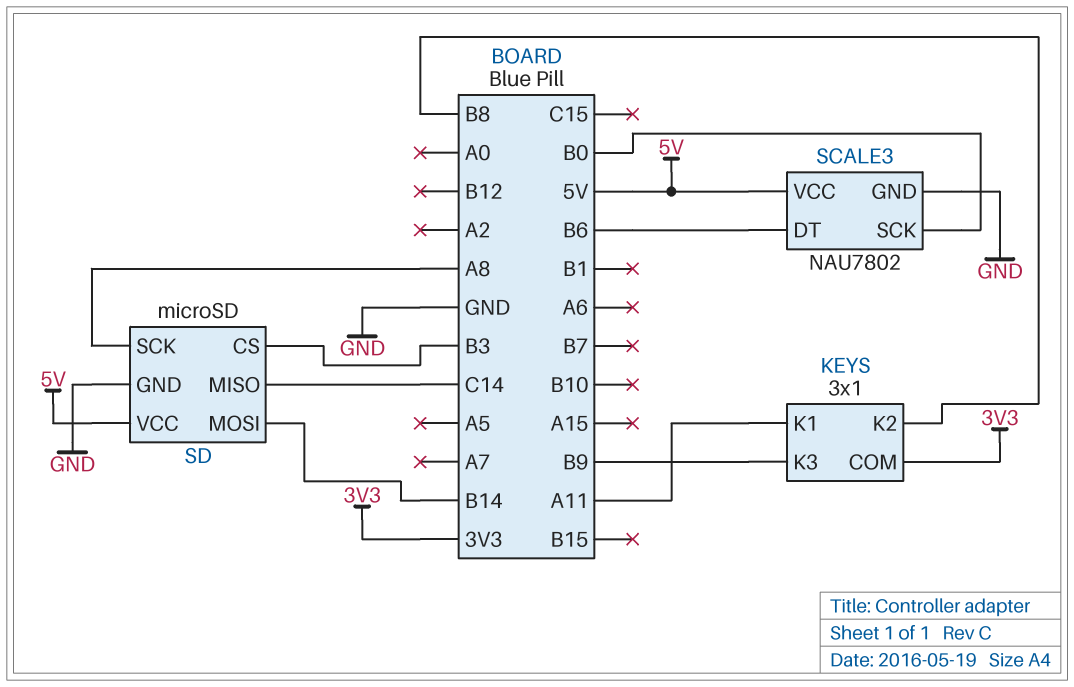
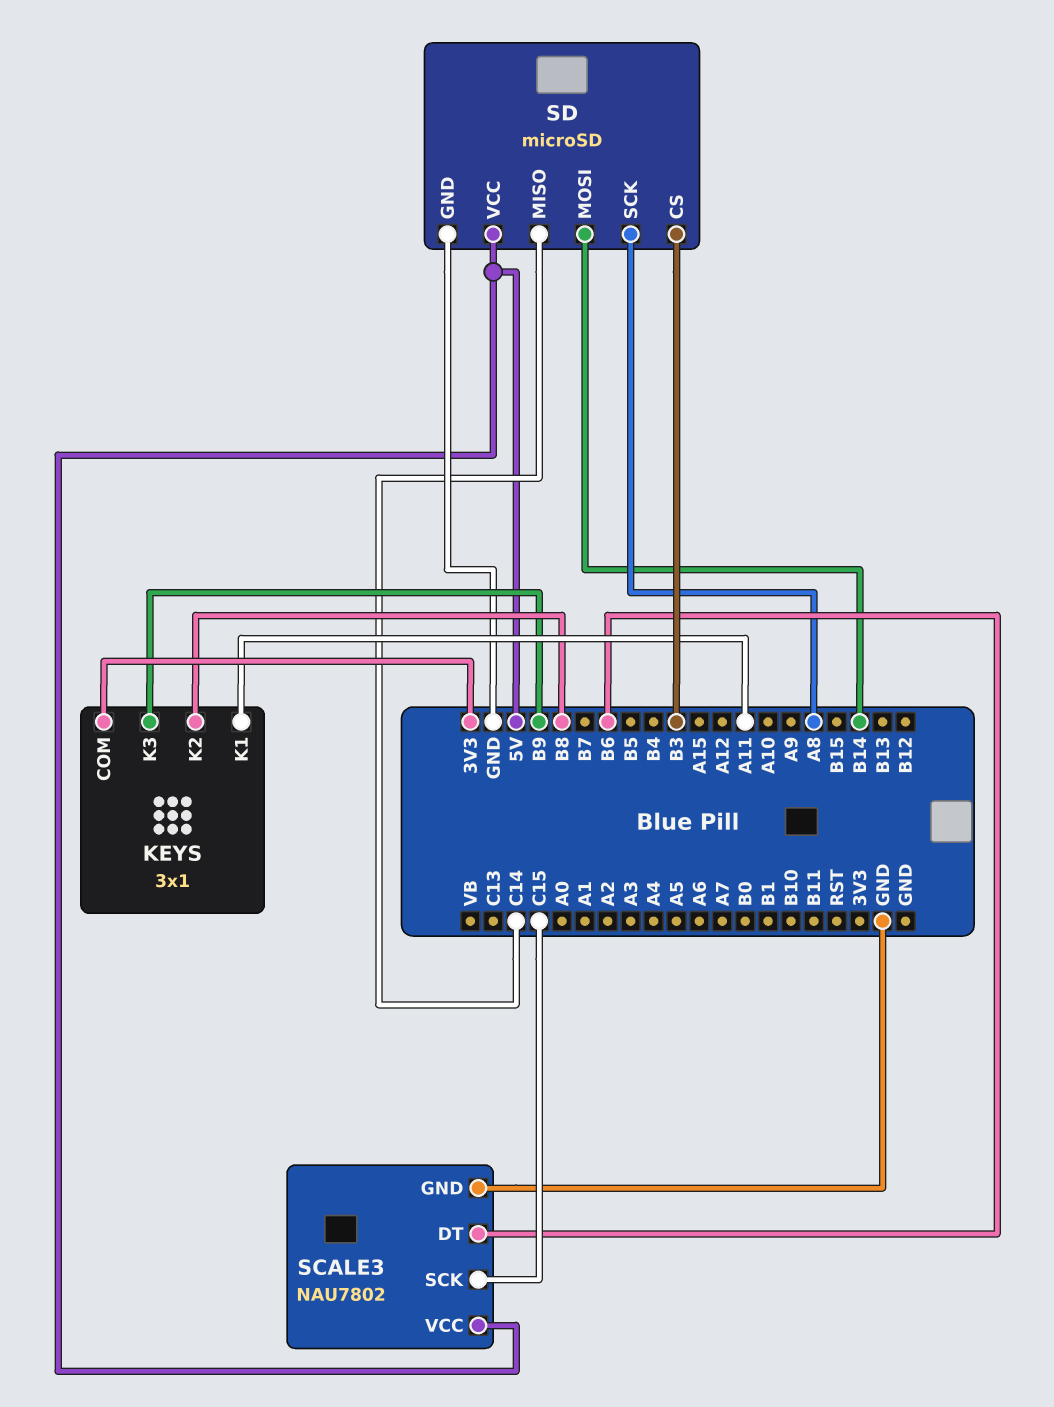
SCALE3 pin SCK: B0 -> C15

